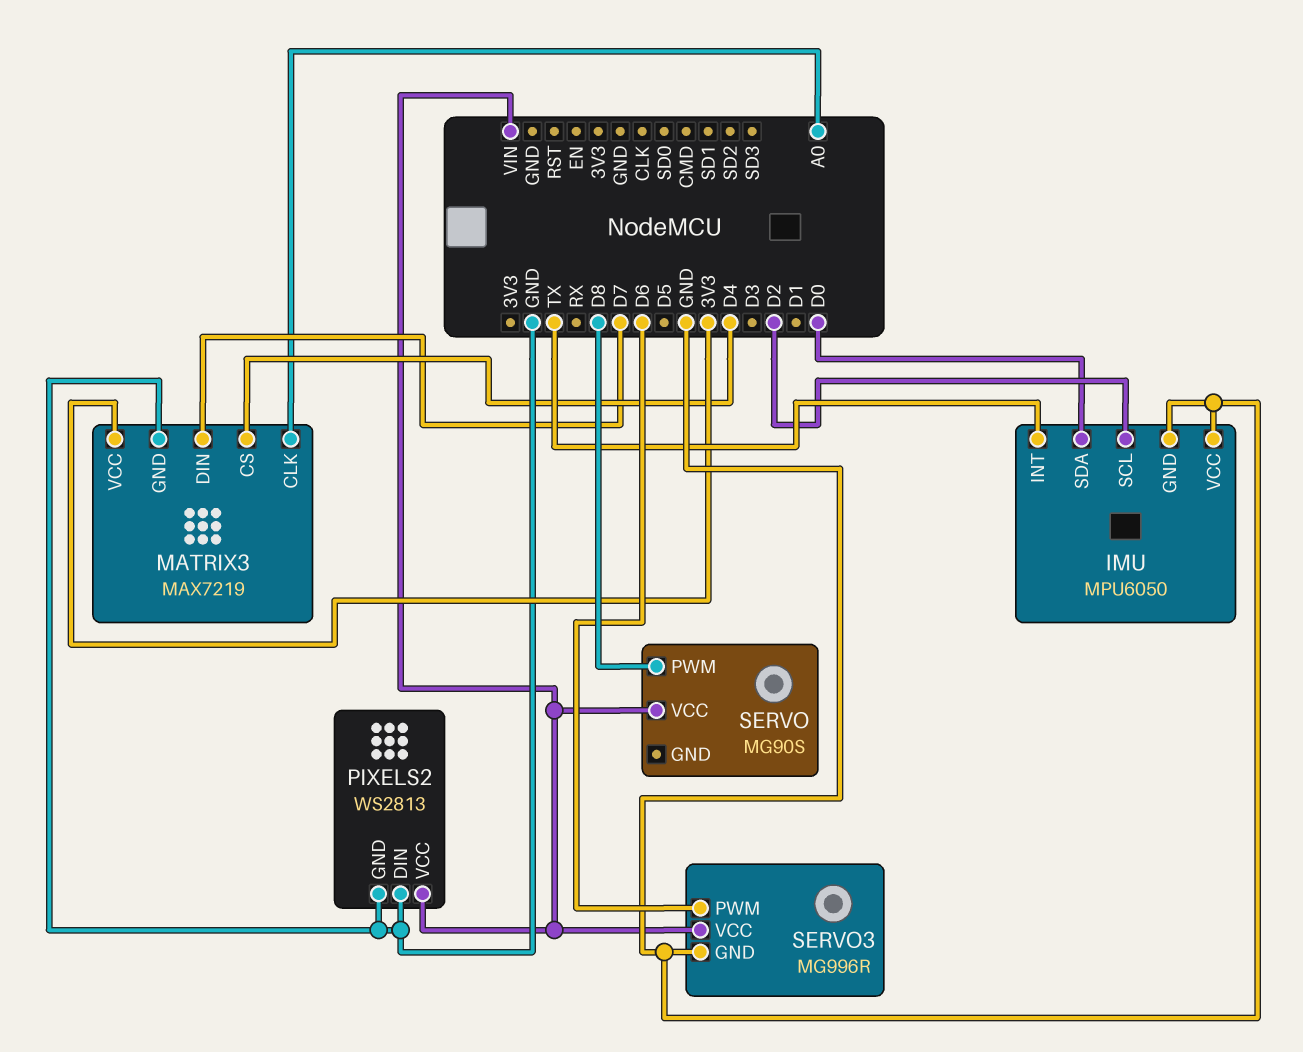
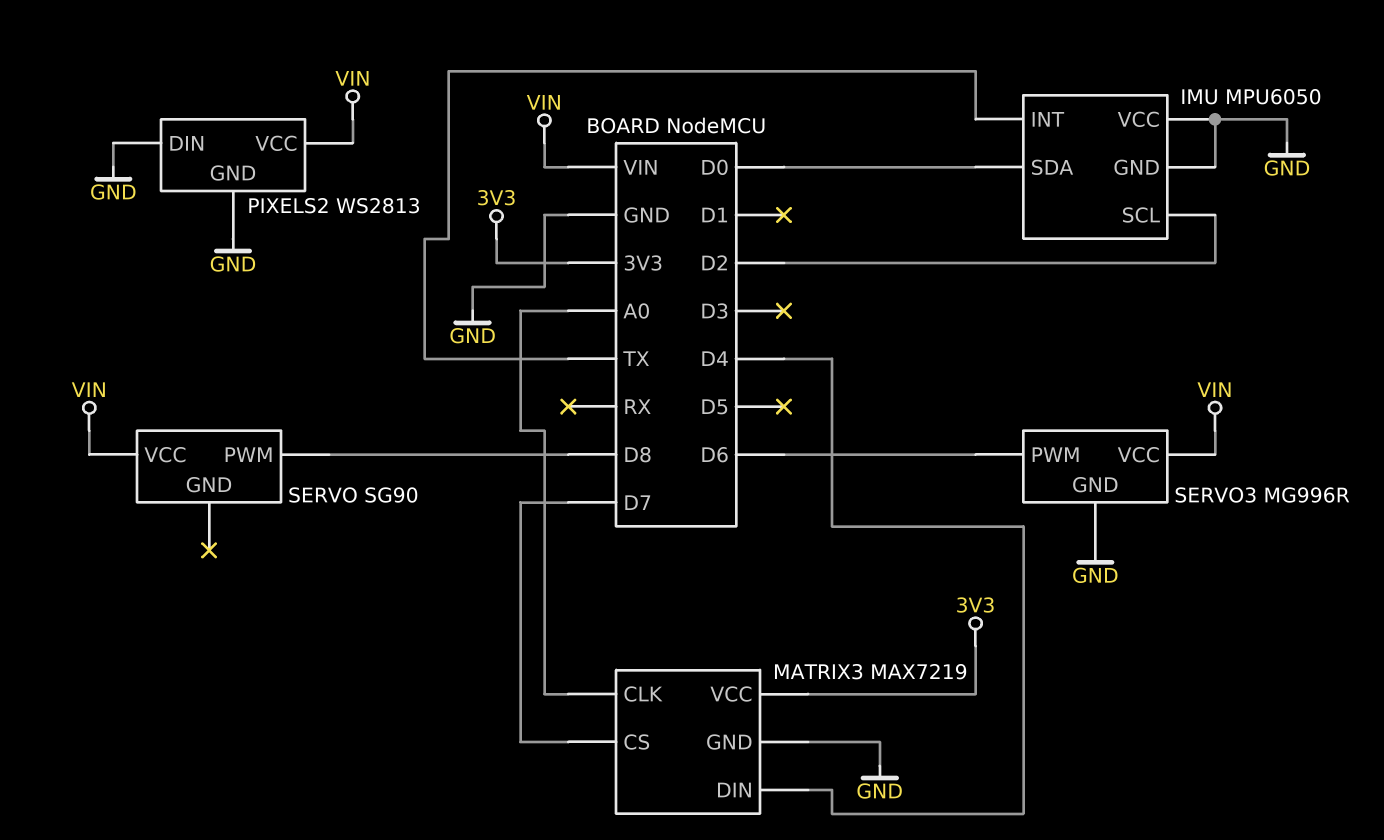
MATRIX3 pin CS: D4 -> D7
MATRIX3 pin DIN: D7 -> D4
SERVO: MG90S -> SG90

